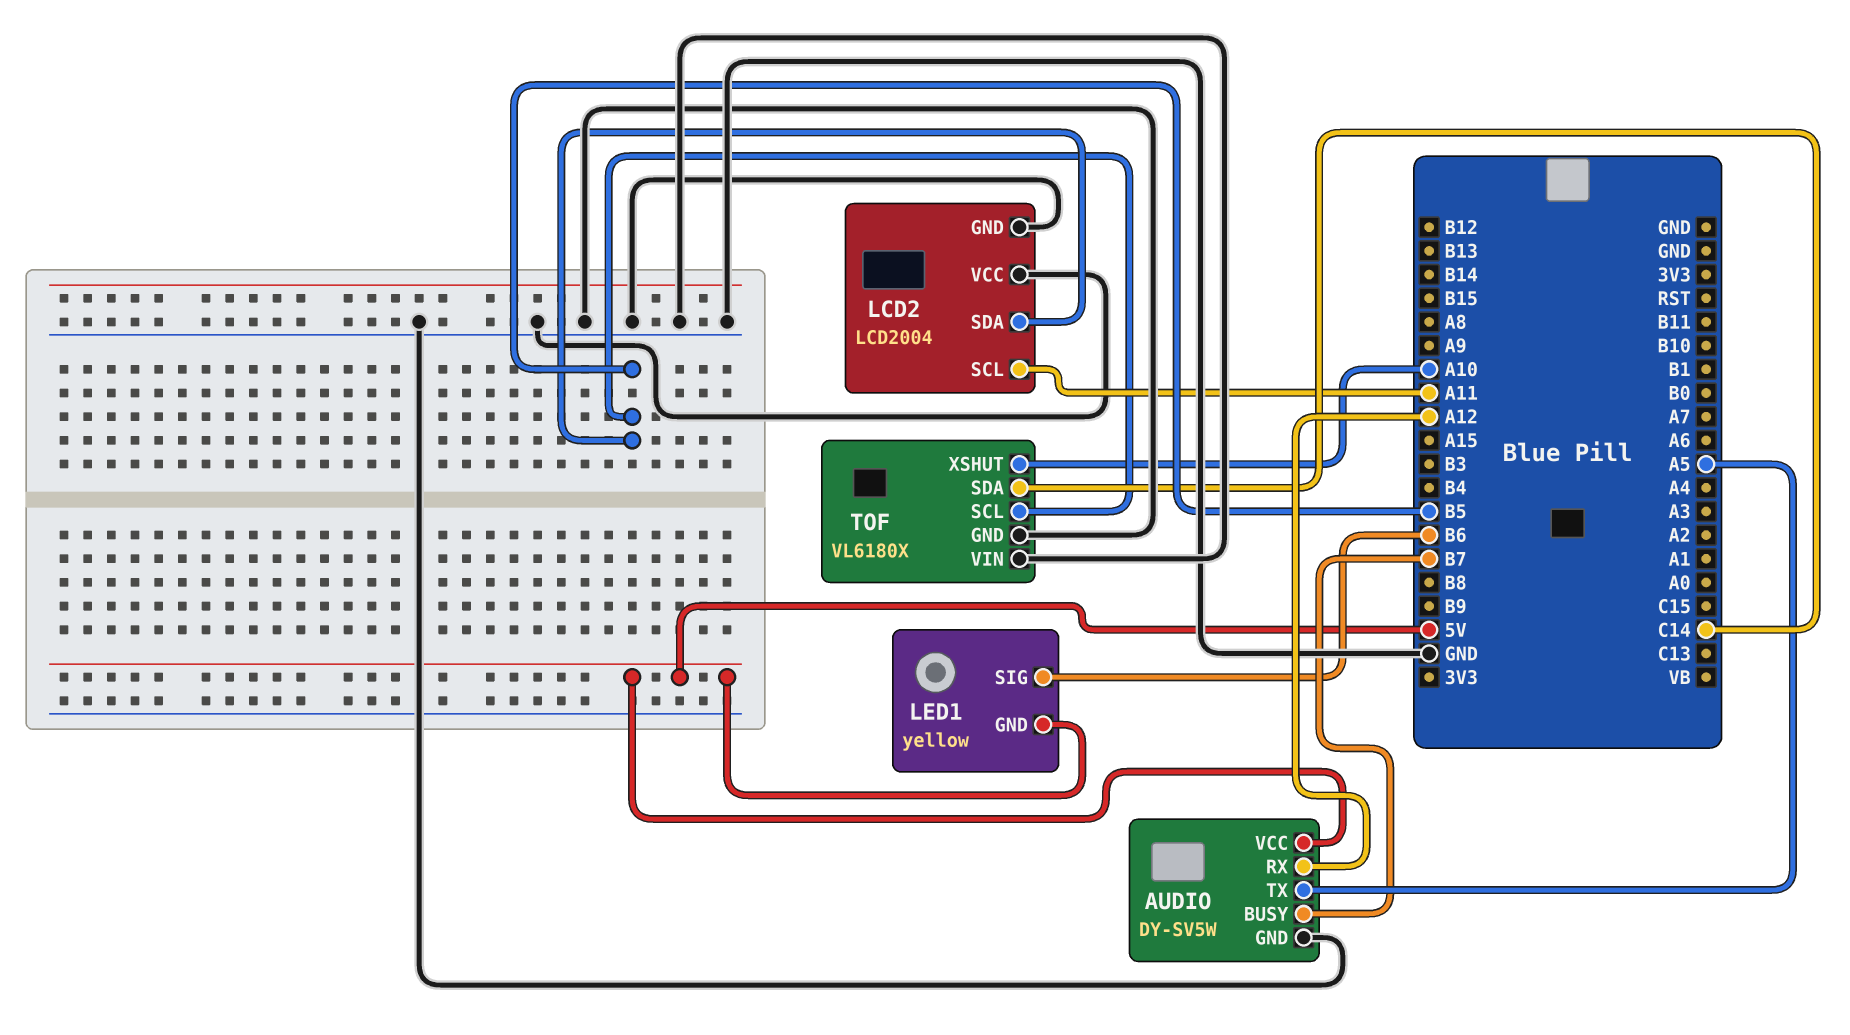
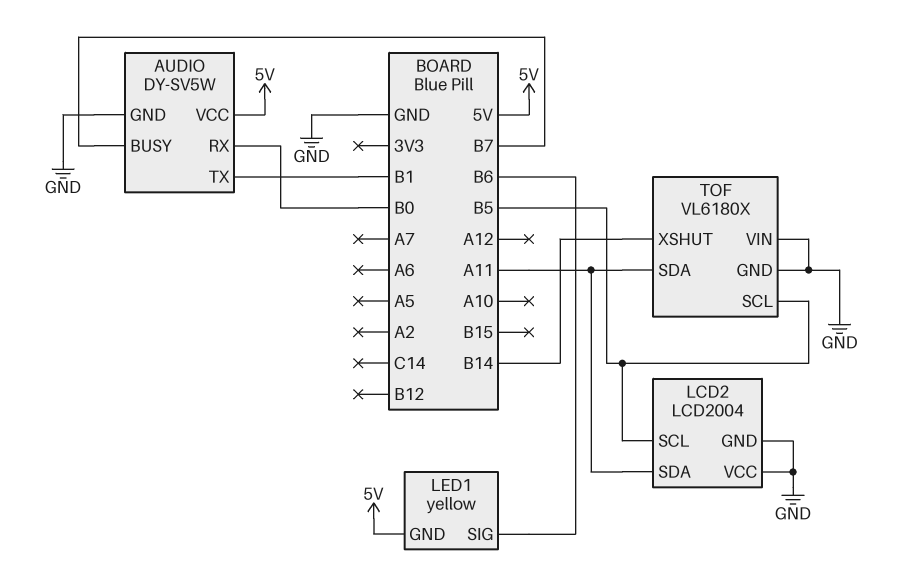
AUDIO pin RX: A12 -> B0
AUDIO pin TX: A5 -> B1
LCD2 pin SCL: A11 -> B5
LCD2 pin SDA: B5 -> A11
TOF pin SDA: C14 -> A11
TOF pin XSHUT: A10 -> B14

